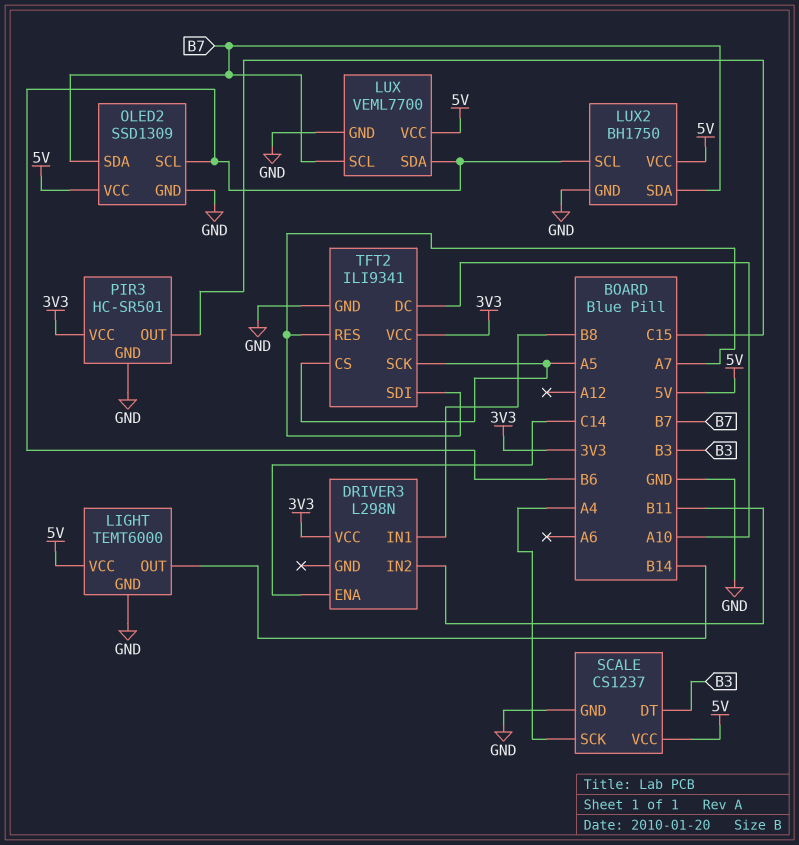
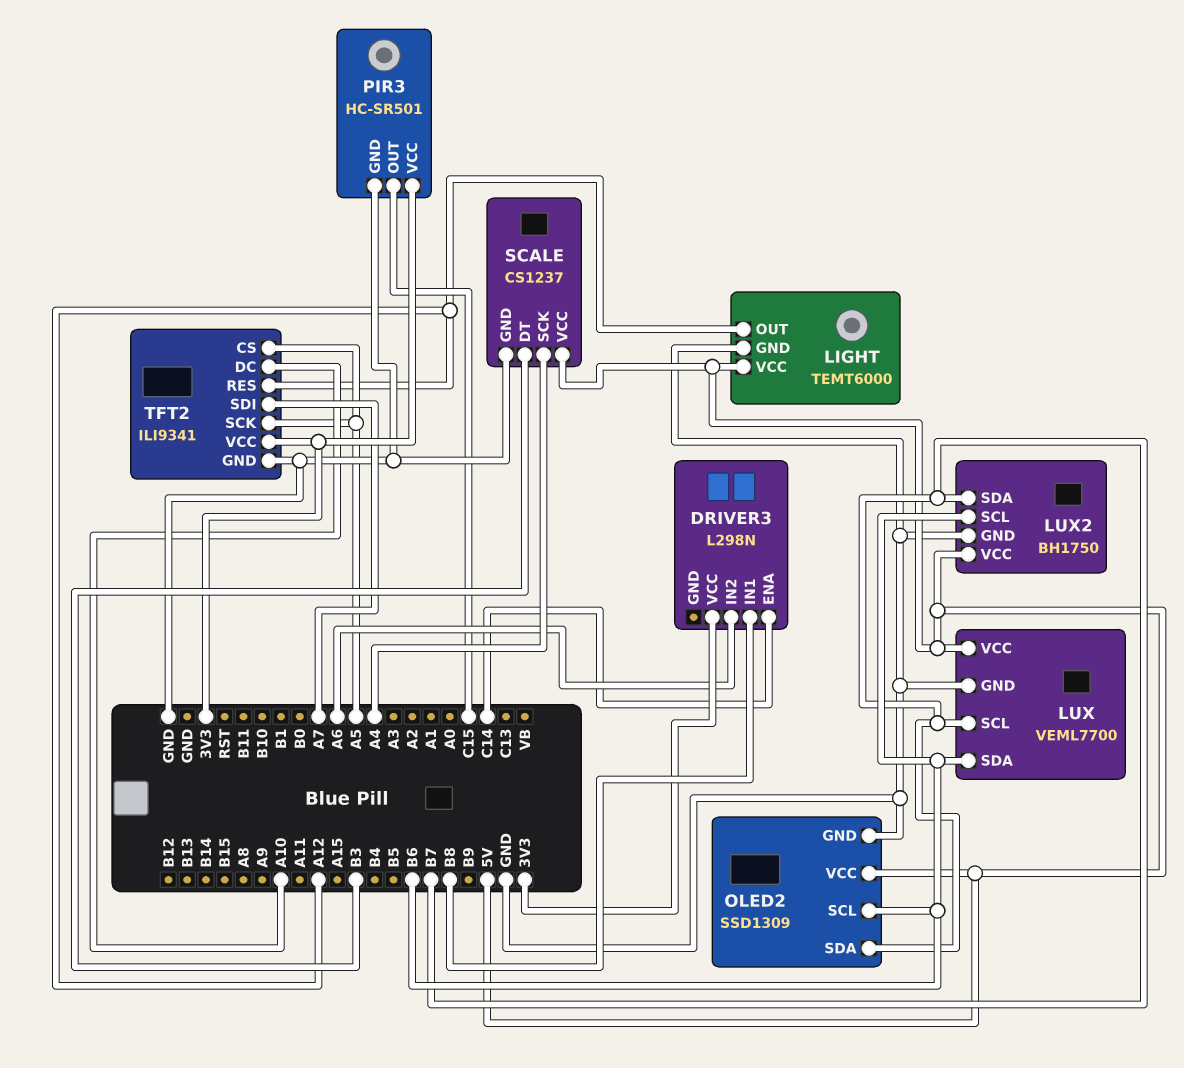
DRIVER3 pin IN2: B11 -> A6
LIGHT pin OUT: B14 -> A12
TFT2 pin RES: A7 -> A12

